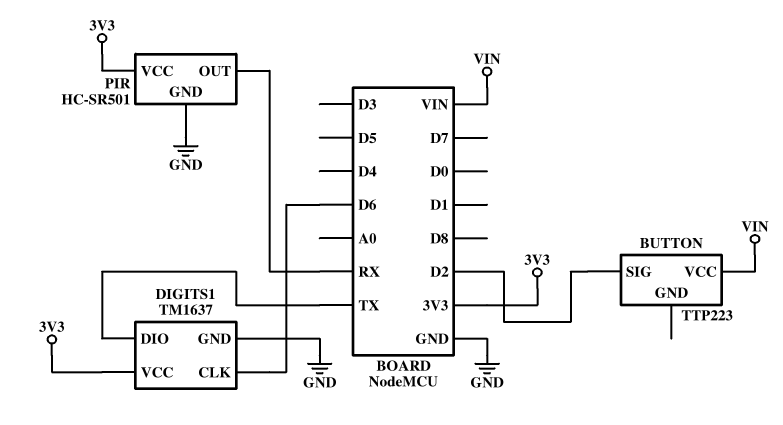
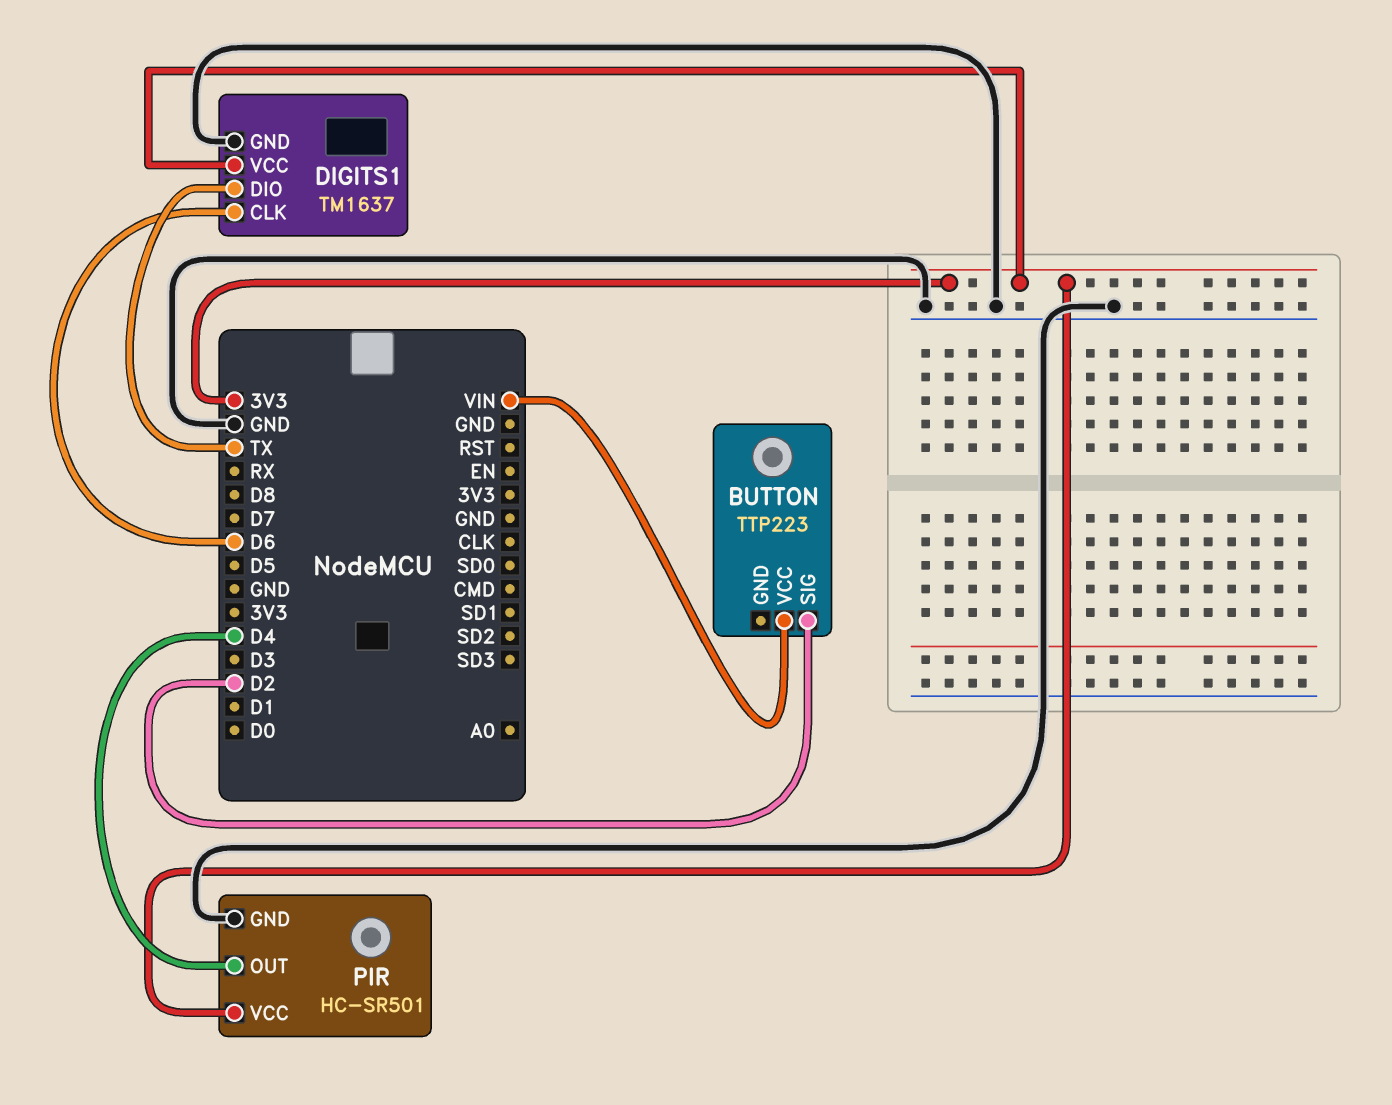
PIR pin OUT: RX -> D4

